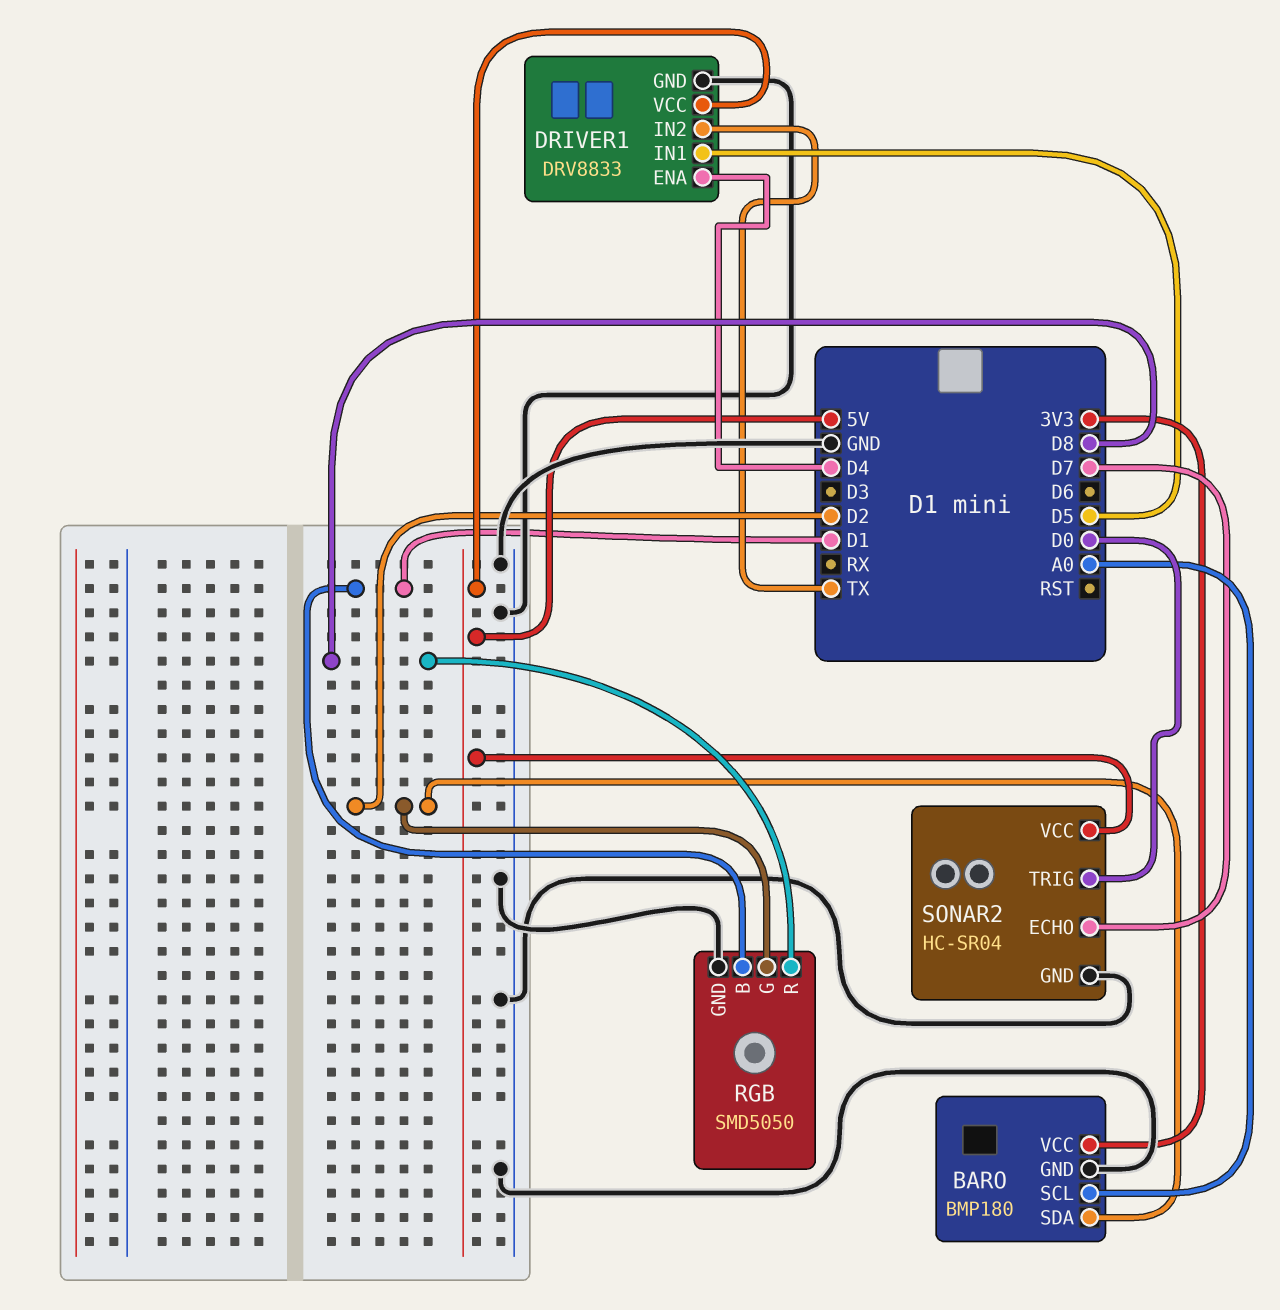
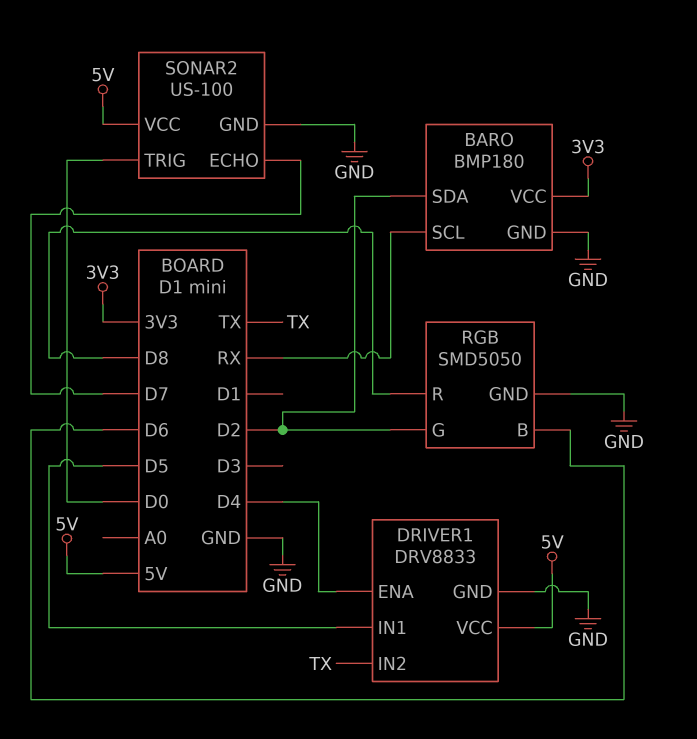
BARO pin SCL: A0 -> RX
RGB pin B: D1 -> D6
SONAR2: HC-SR04 -> US-100

